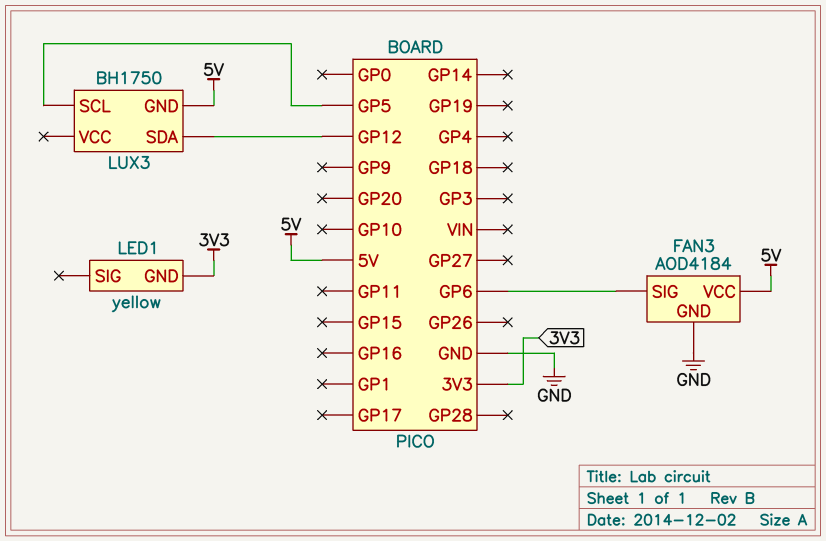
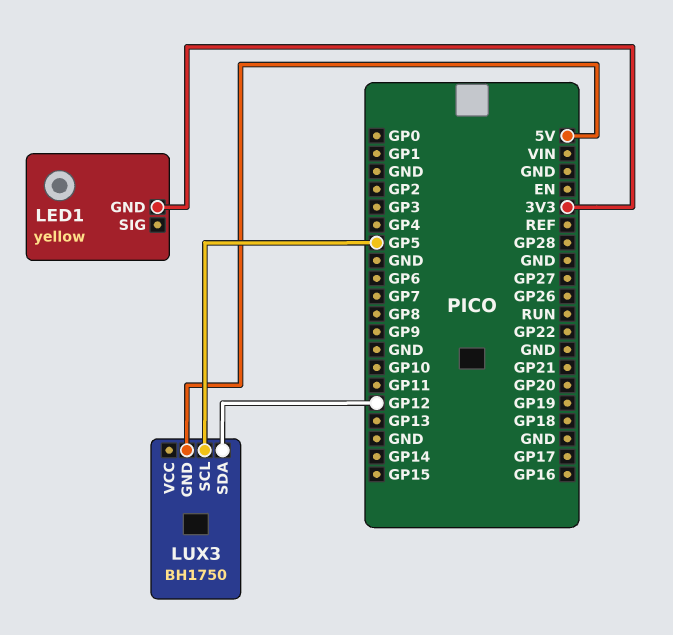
FAN3: AOD4184 -> none
FAN3 pin GND: GND -> none
FAN3 pin SIG: GP6 -> none
FAN3 pin VCC: 5V -> none

